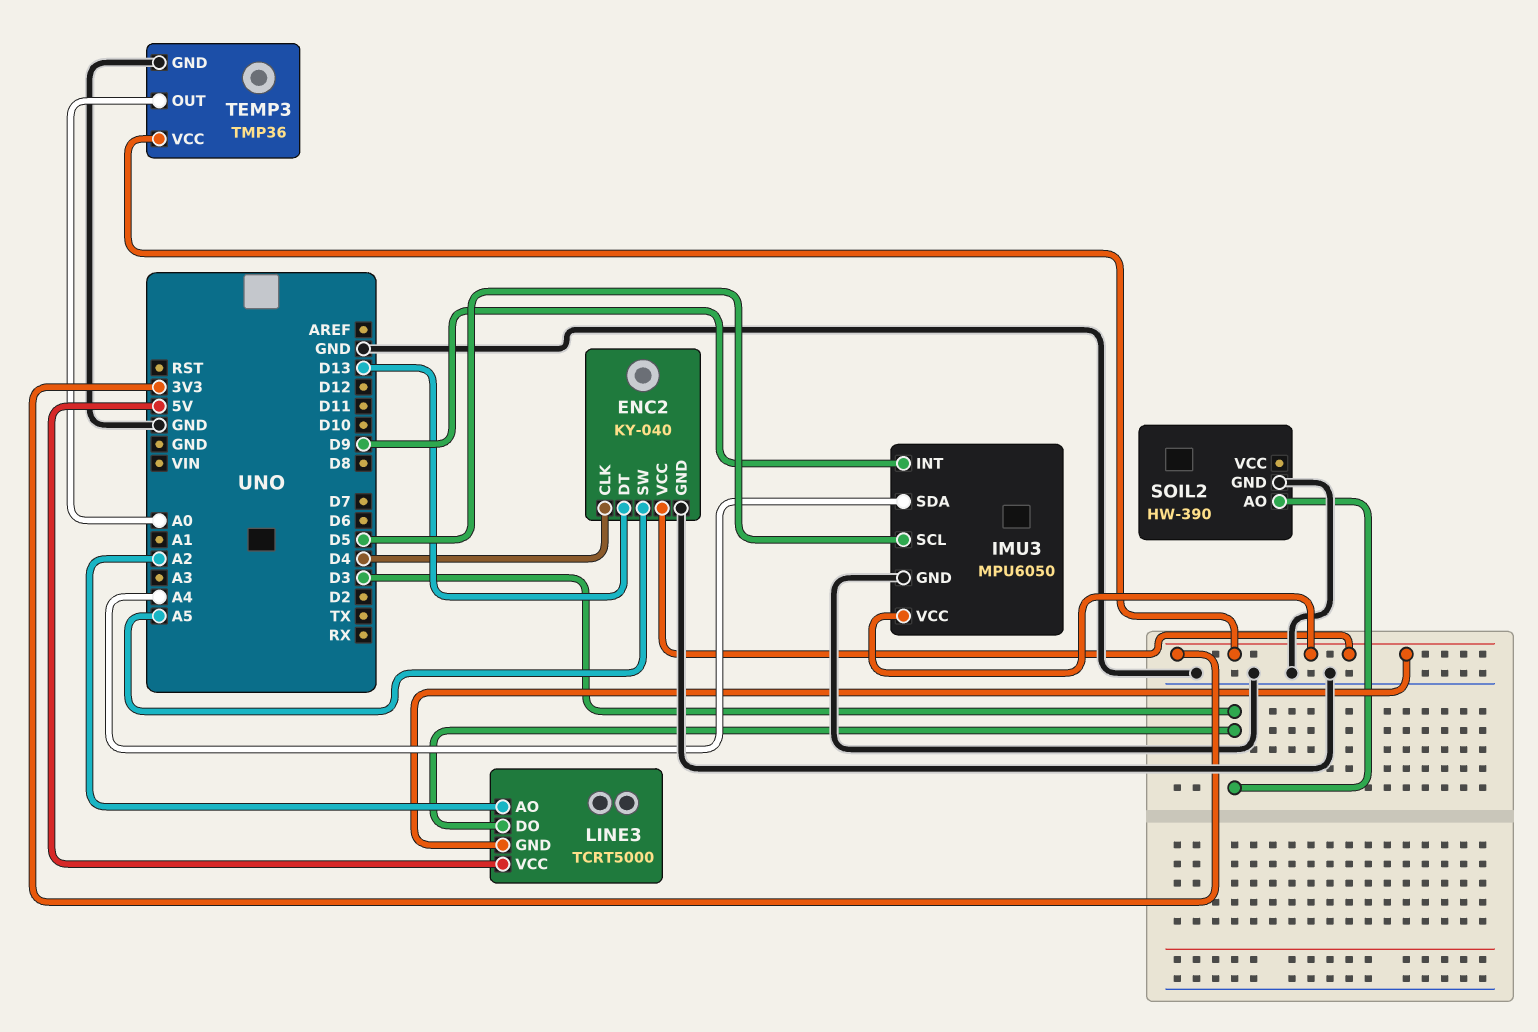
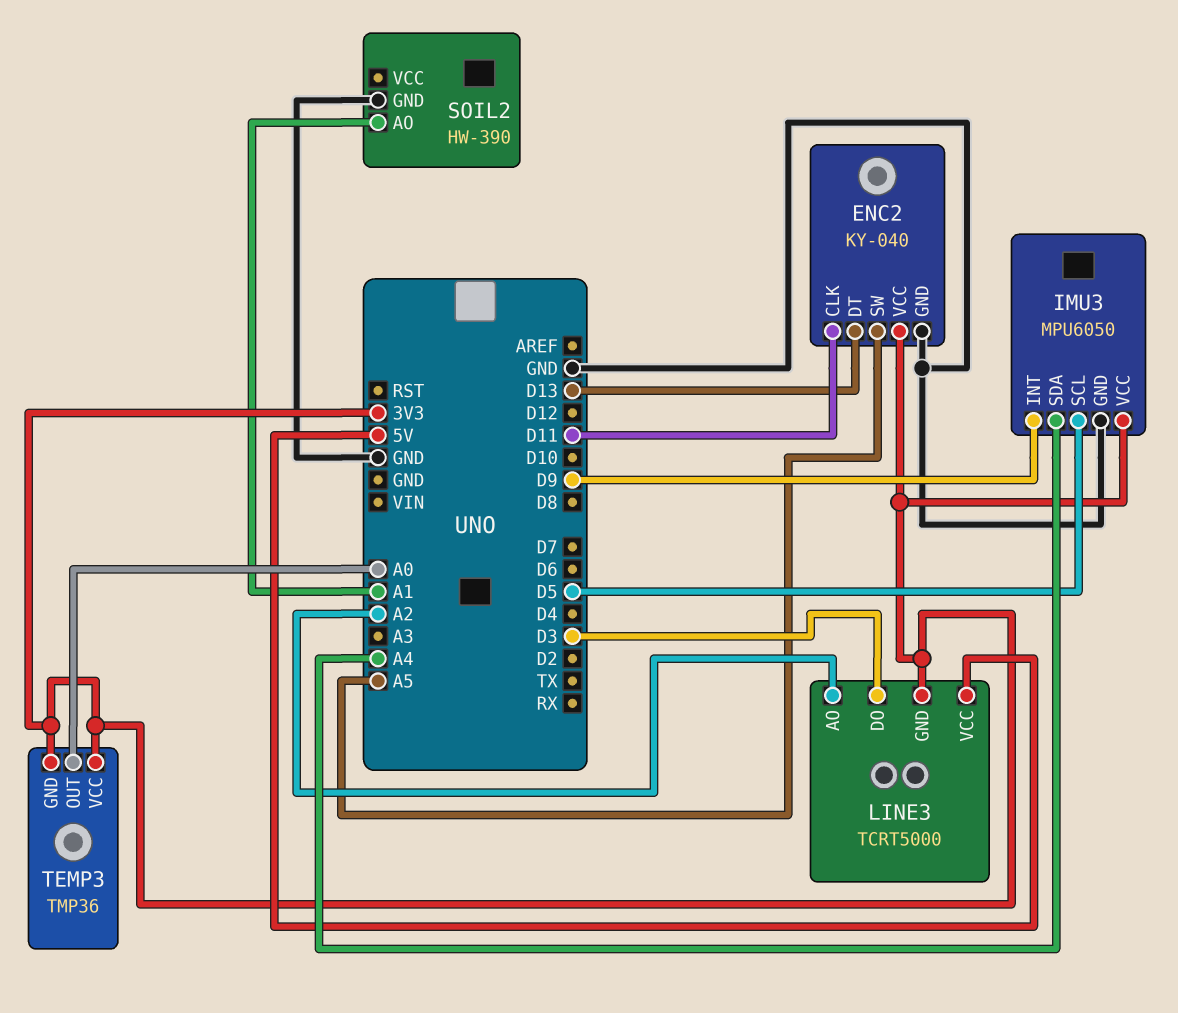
ENC2 pin CLK: D4 -> D11
SOIL2 pin AO: D3 -> A1
TEMP3 pin GND: GND -> 3V3

